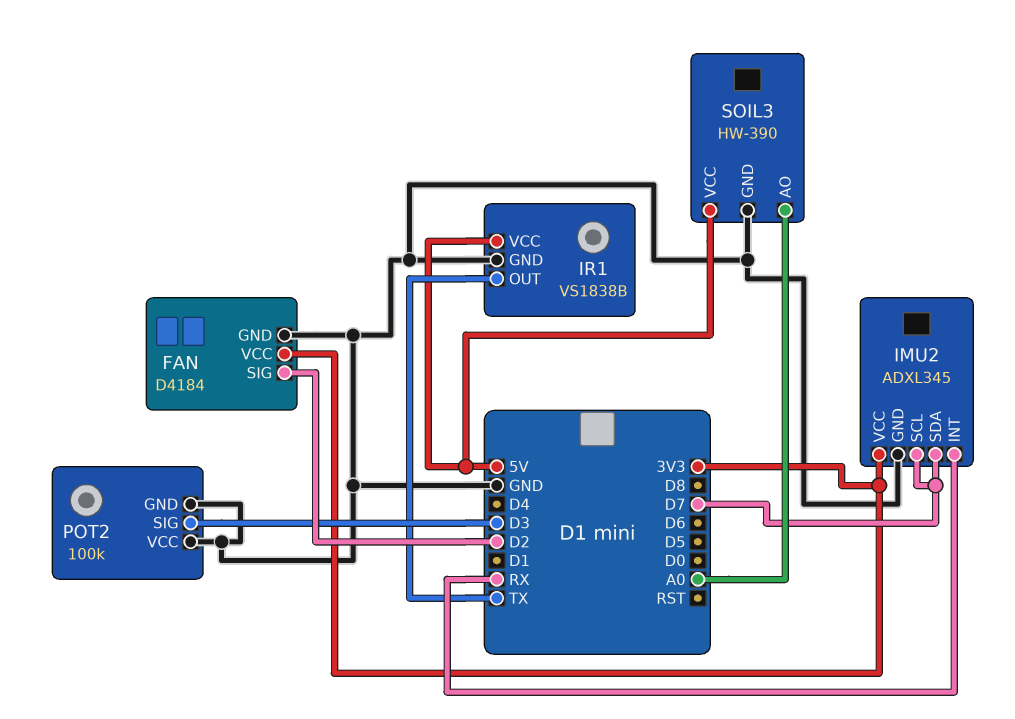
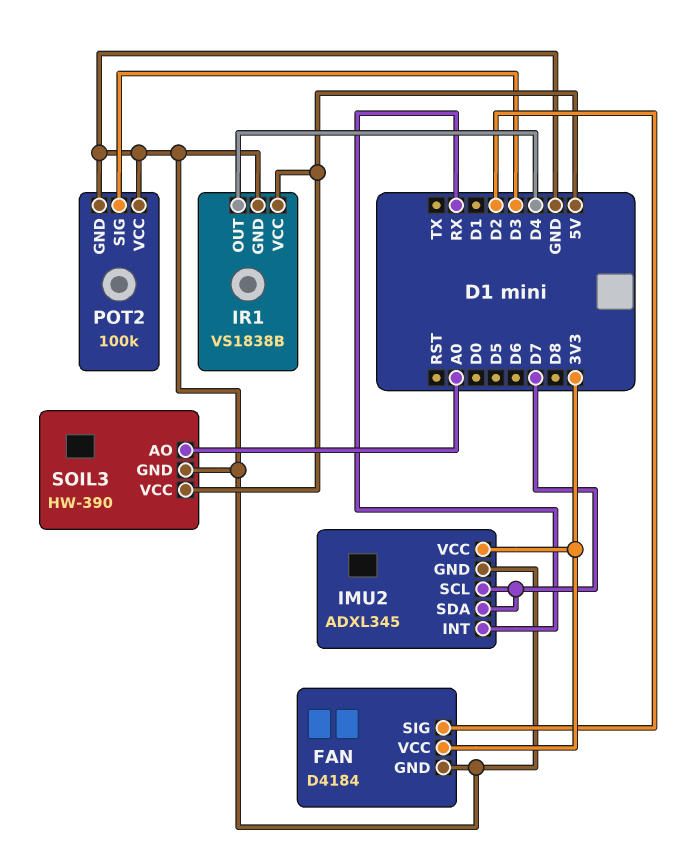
IR1 pin OUT: TX -> D4

